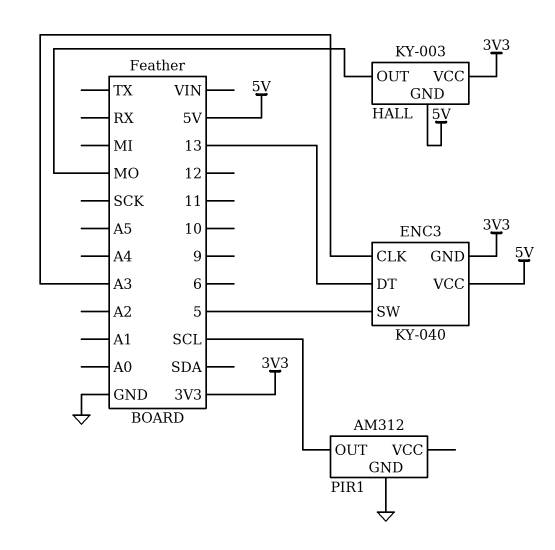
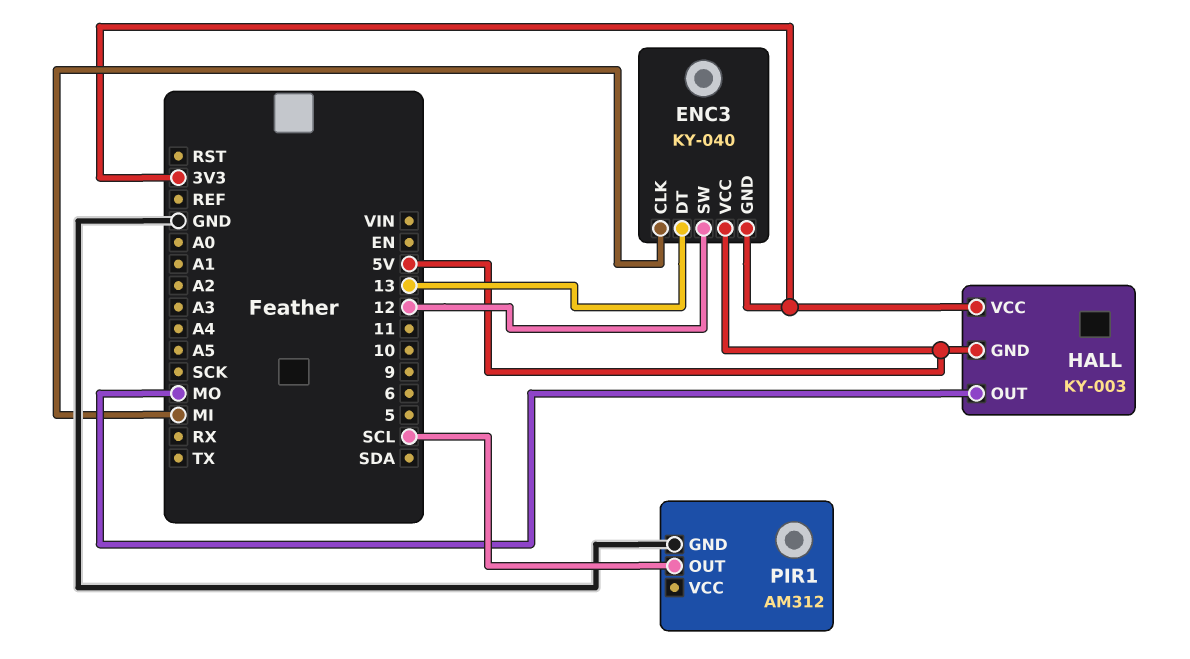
ENC3 pin CLK: A3 -> MI
ENC3 pin SW: 5 -> 12

